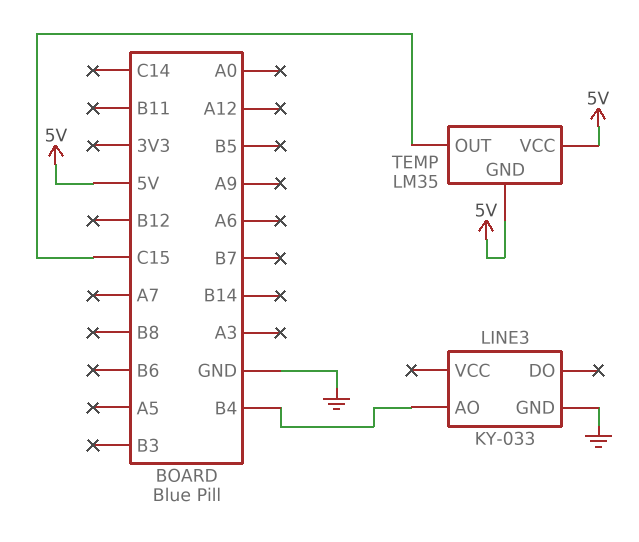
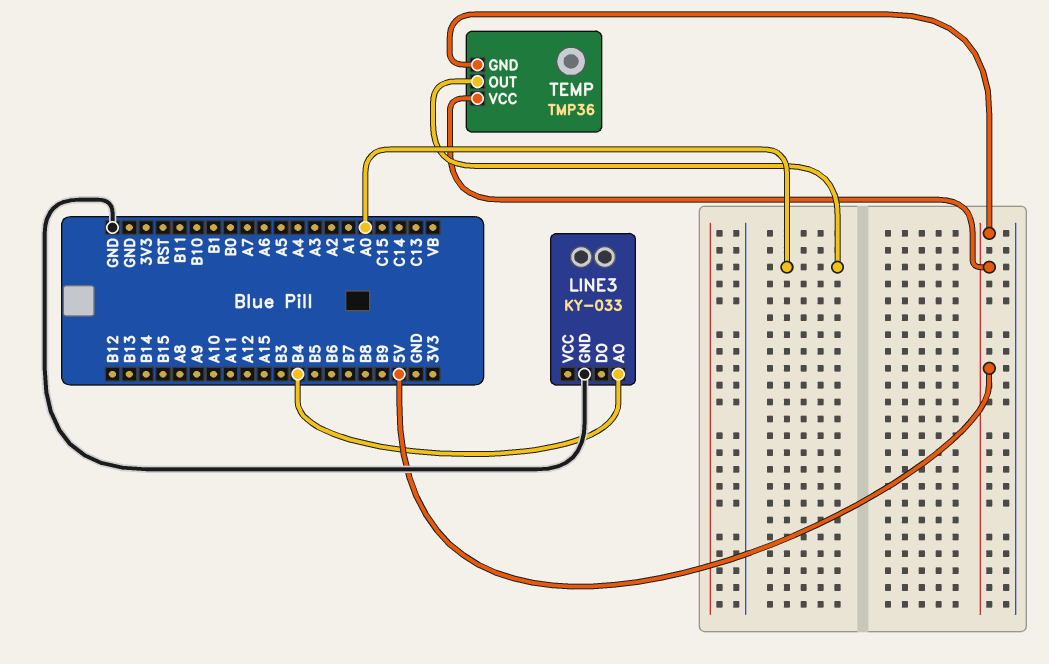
TEMP: LM35 -> TMP36
TEMP pin OUT: C15 -> A0

